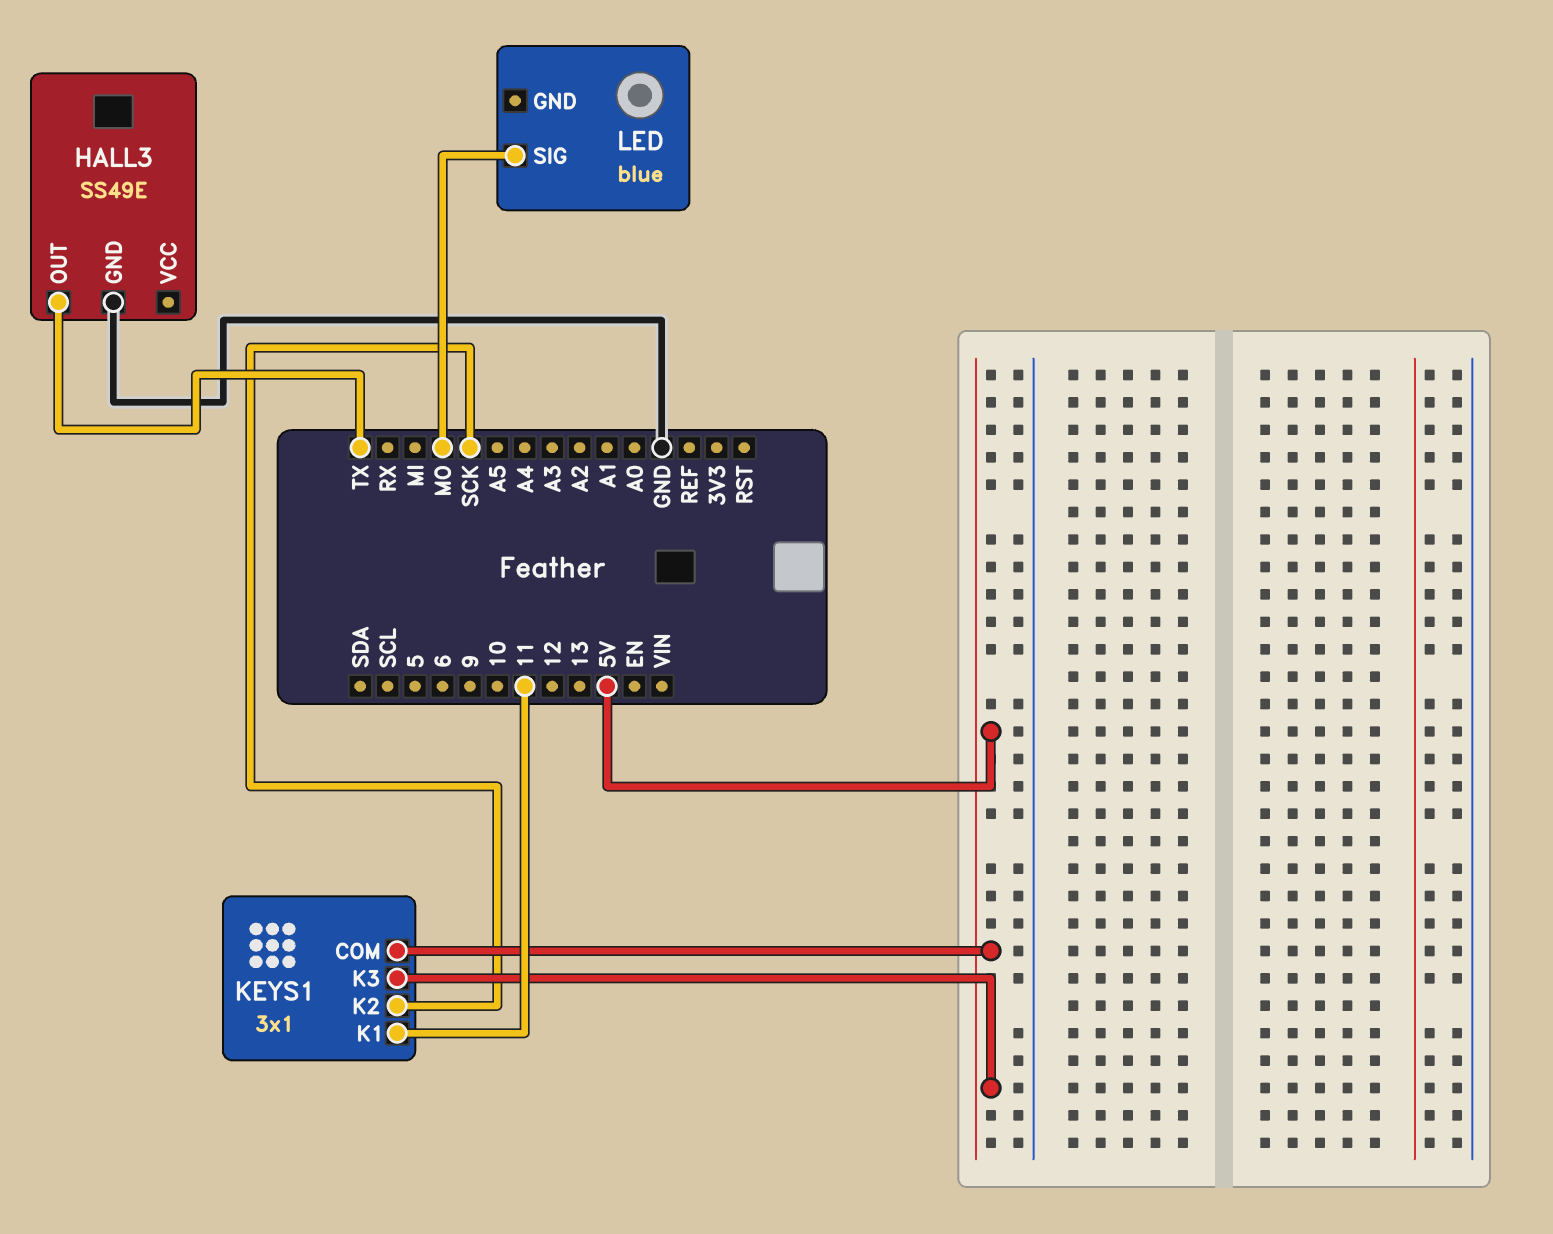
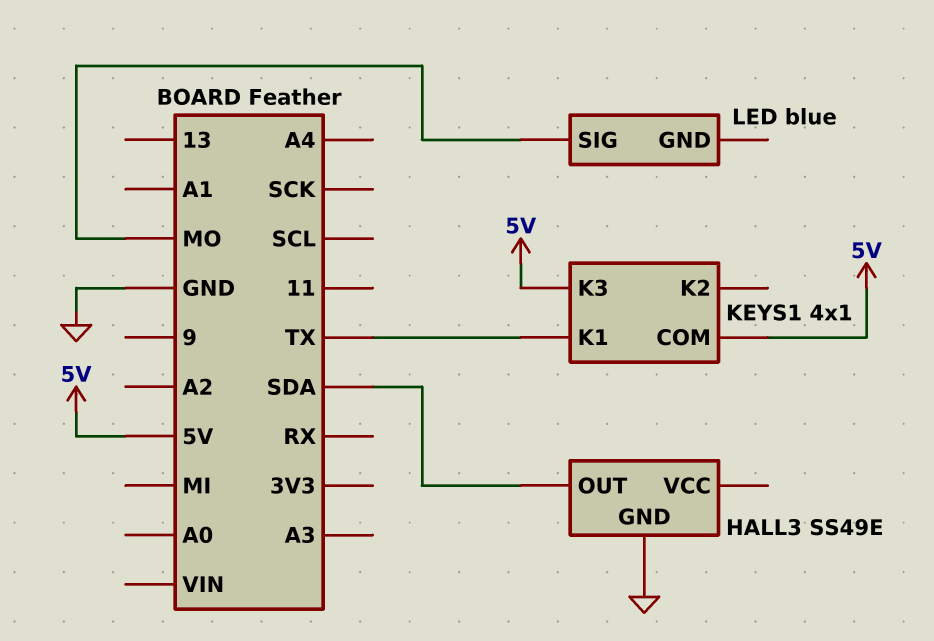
HALL3 pin OUT: TX -> SDA
KEYS1: 3x1 -> 4x1
KEYS1 pin K1: 11 -> TX
KEYS1 pin K2: SCK -> none

